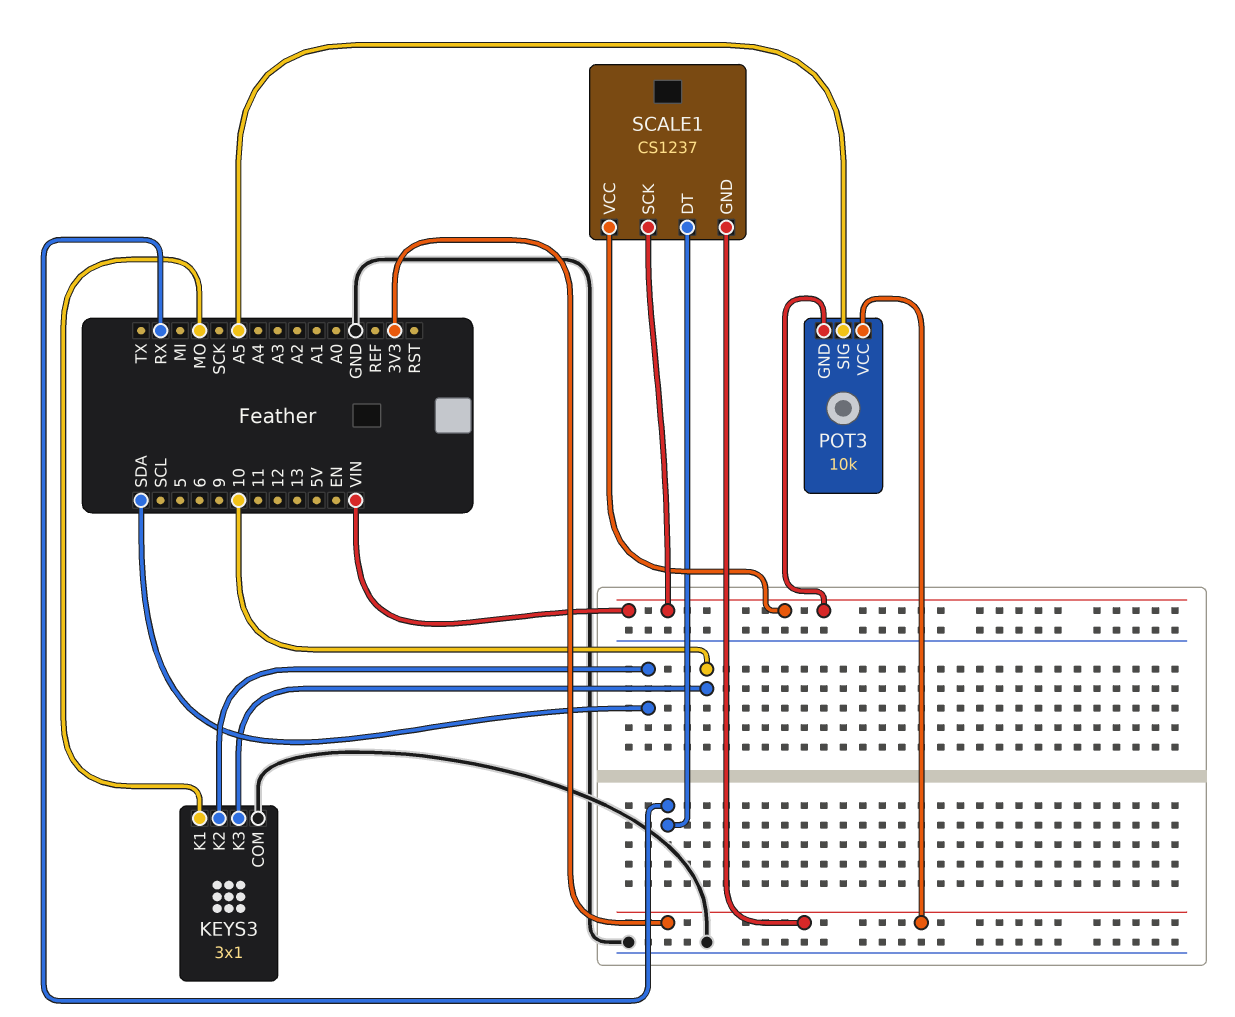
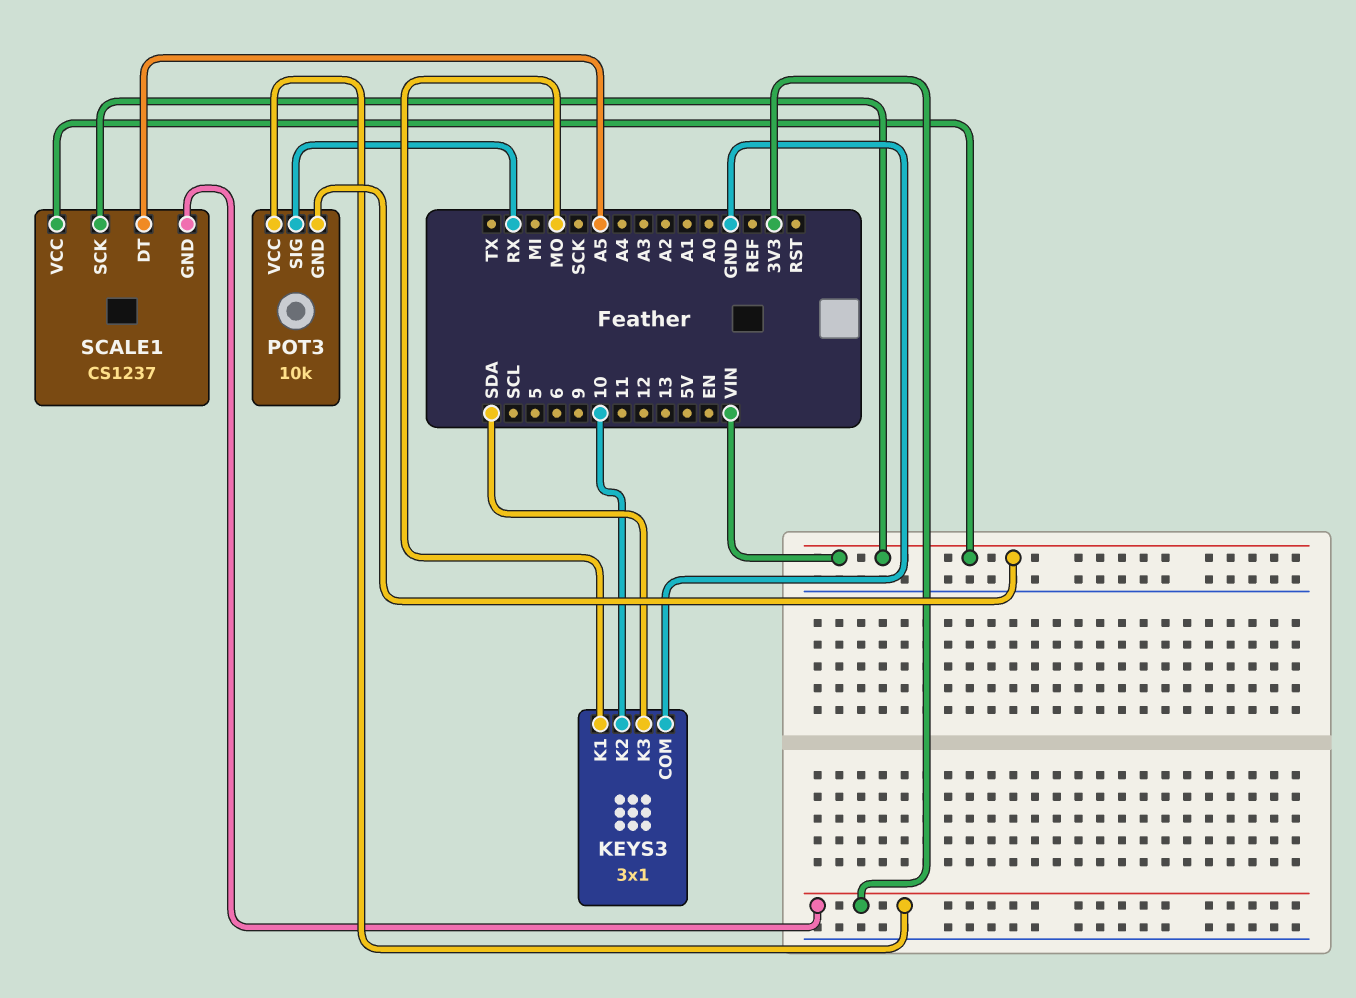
KEYS3 pin K2: SDA -> 10
KEYS3 pin K3: 10 -> SDA
POT3 pin SIG: A5 -> RX
SCALE1 pin DT: RX -> A5

